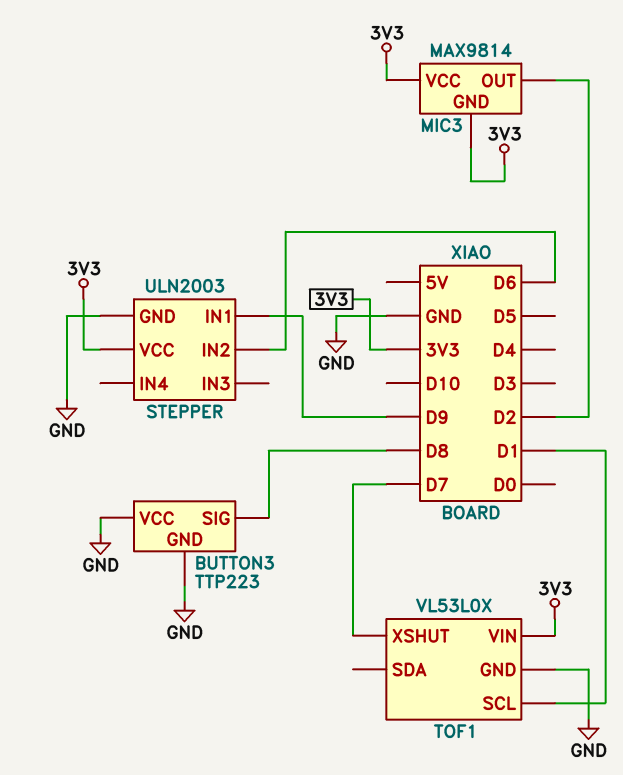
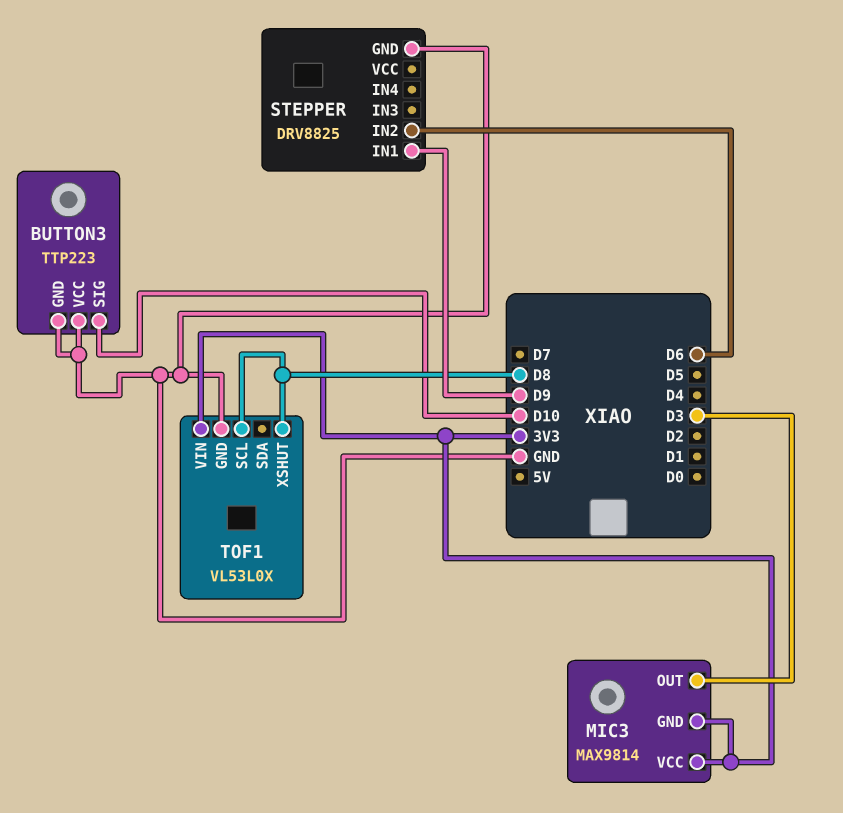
BUTTON3 pin SIG: D8 -> D10
MIC3 pin OUT: D2 -> D3
STEPPER: ULN2003 -> DRV8825
STEPPER pin VCC: 3V3 -> none
TOF1 pin SCL: D1 -> D8
TOF1 pin XSHUT: D7 -> D8

